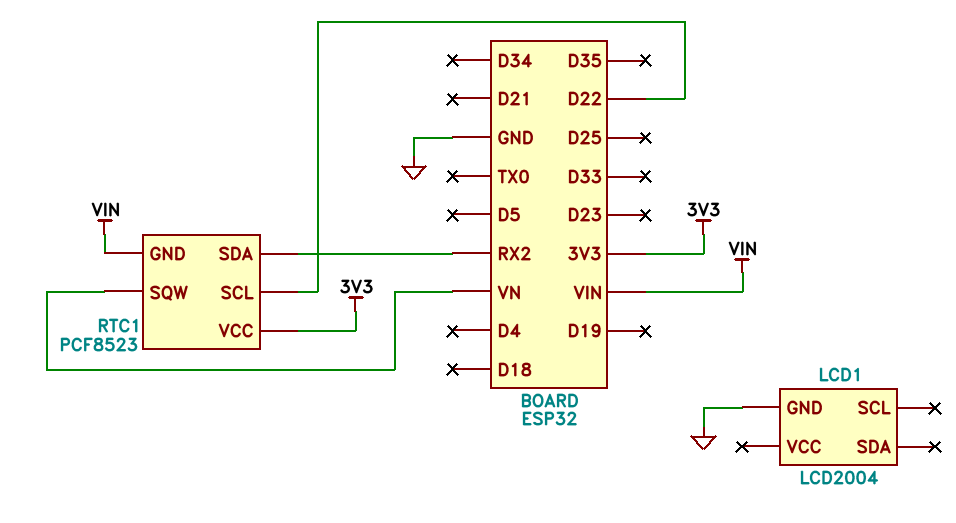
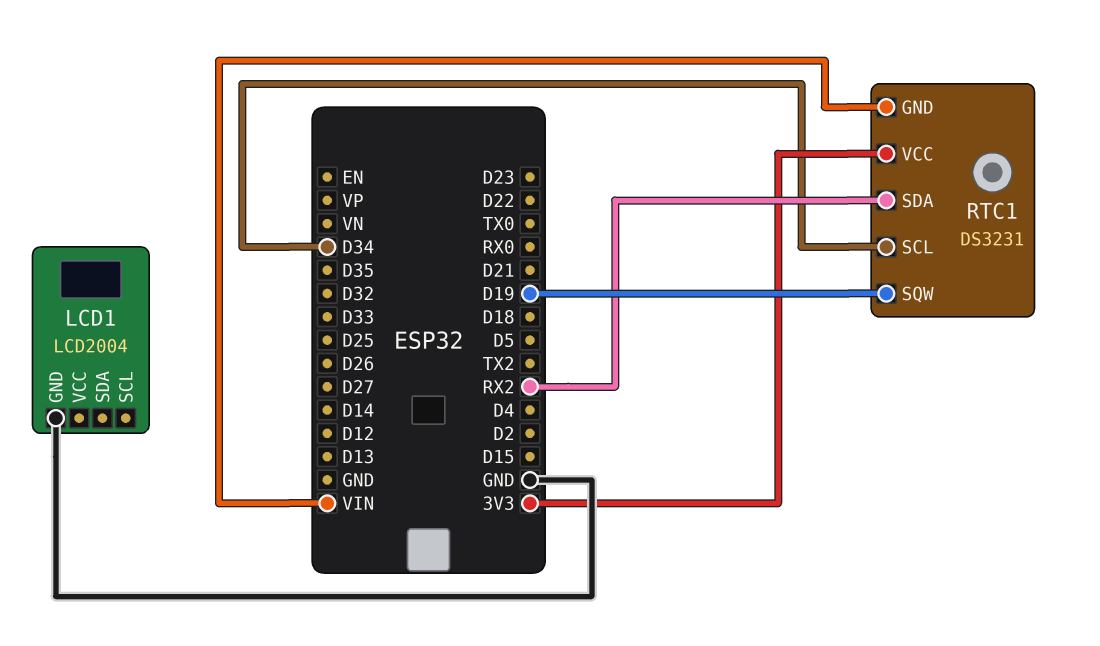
RTC1: PCF8523 -> DS3231
RTC1 pin SCL: D22 -> D34
RTC1 pin SQW: VN -> D19

